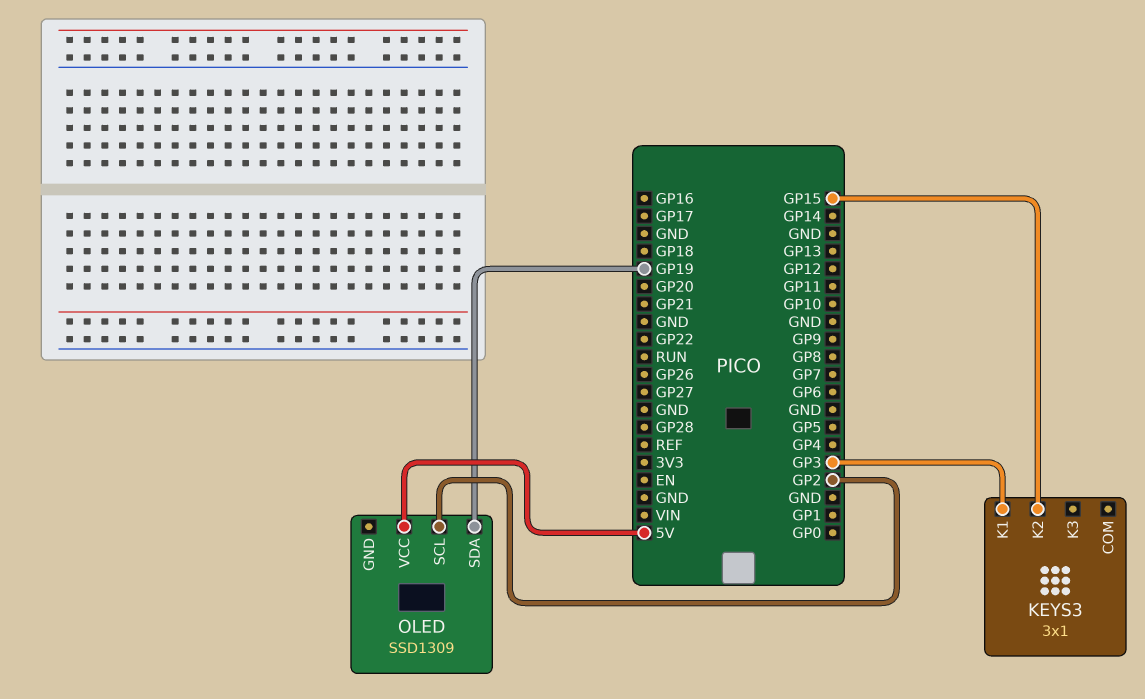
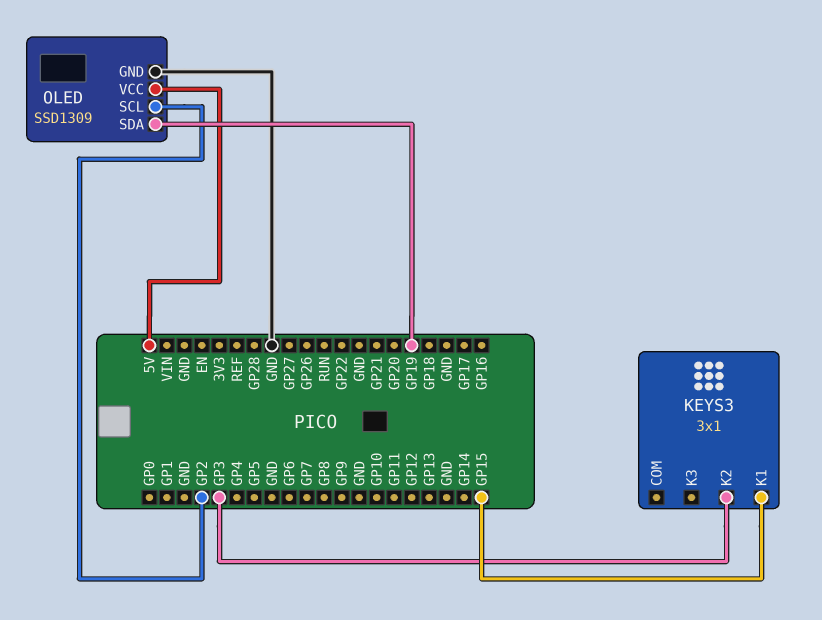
KEYS3 pin K1: GP3 -> GP15
KEYS3 pin K2: GP15 -> GP3
OLED pin GND: none -> GND

